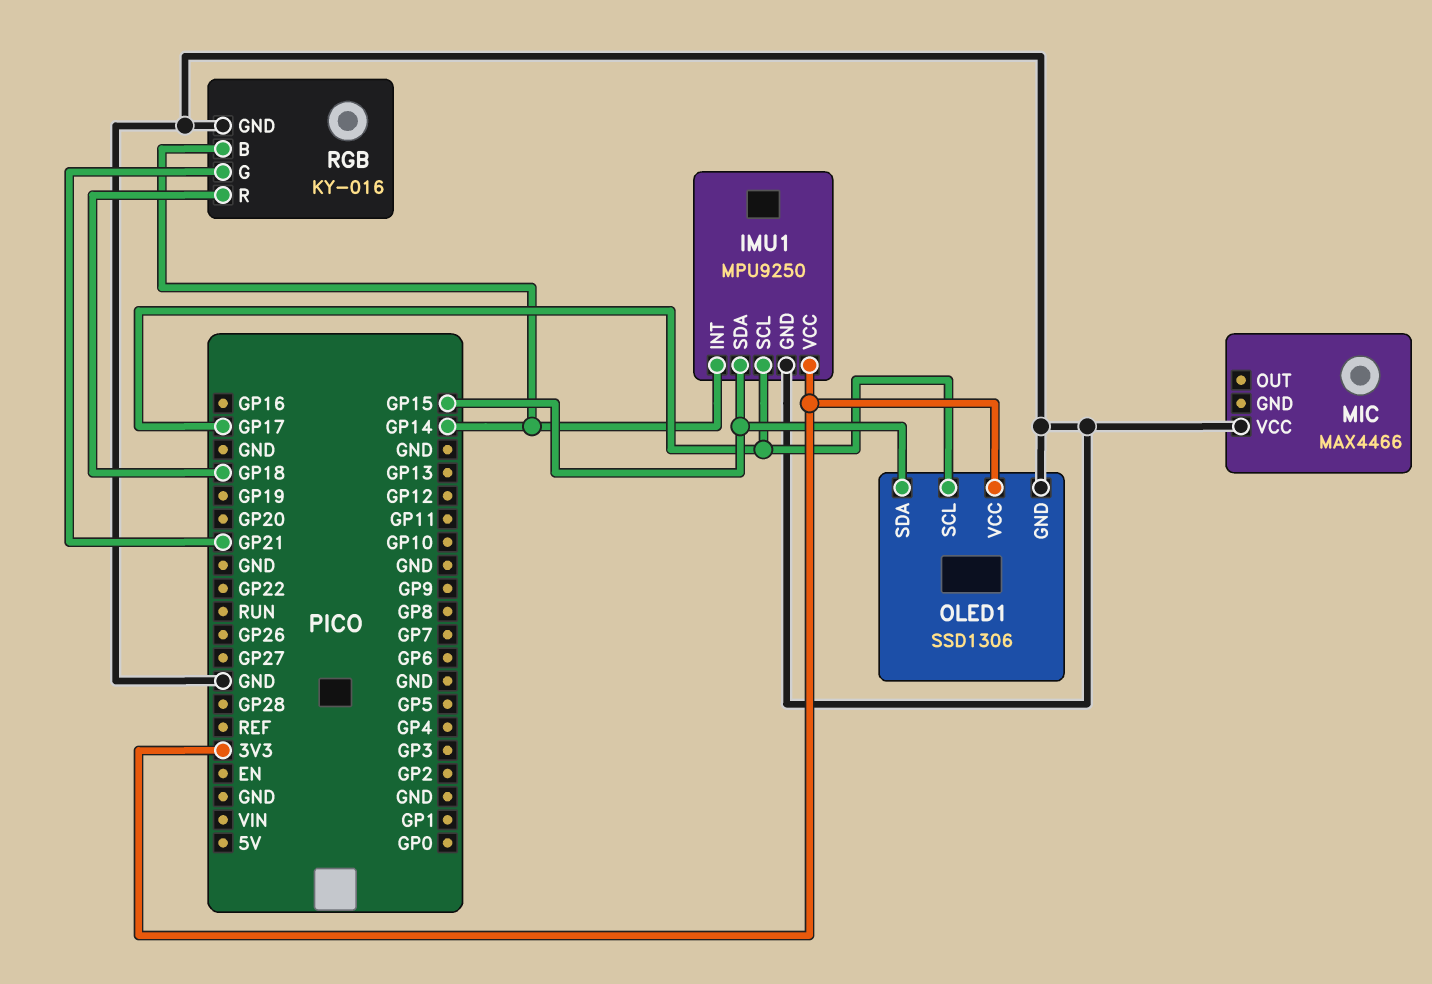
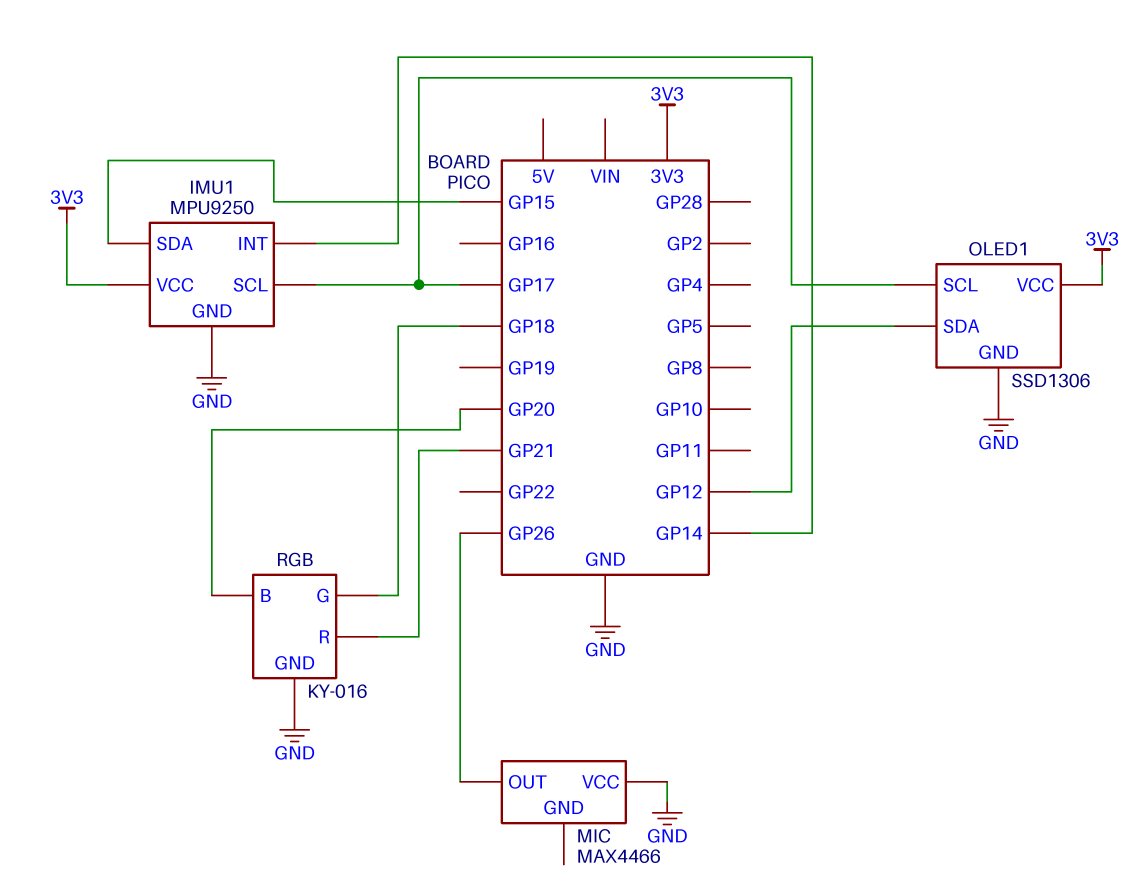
MIC pin OUT: none -> GP26
OLED1 pin SDA: GP15 -> GP12
RGB pin B: GP14 -> GP20
RGB pin G: GP21 -> GP18
RGB pin R: GP18 -> GP21

